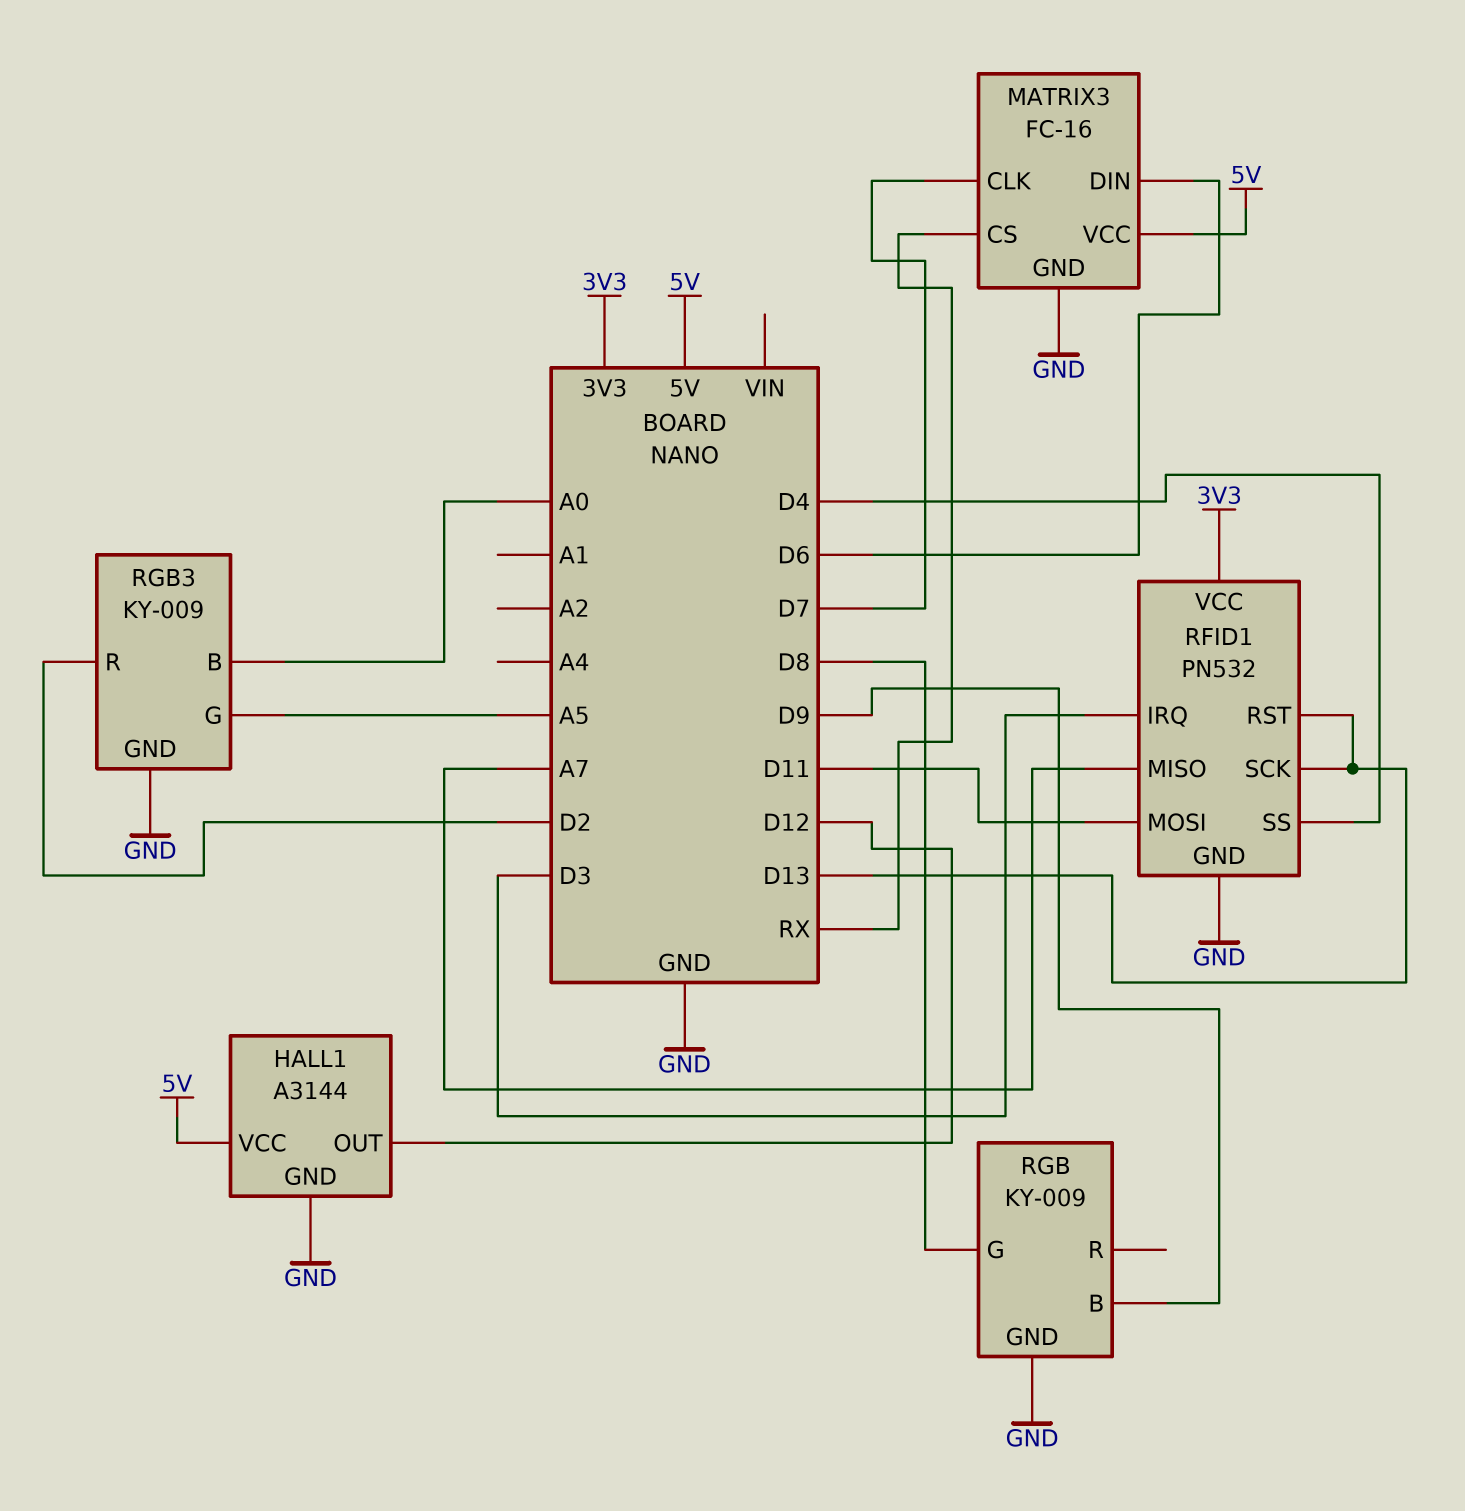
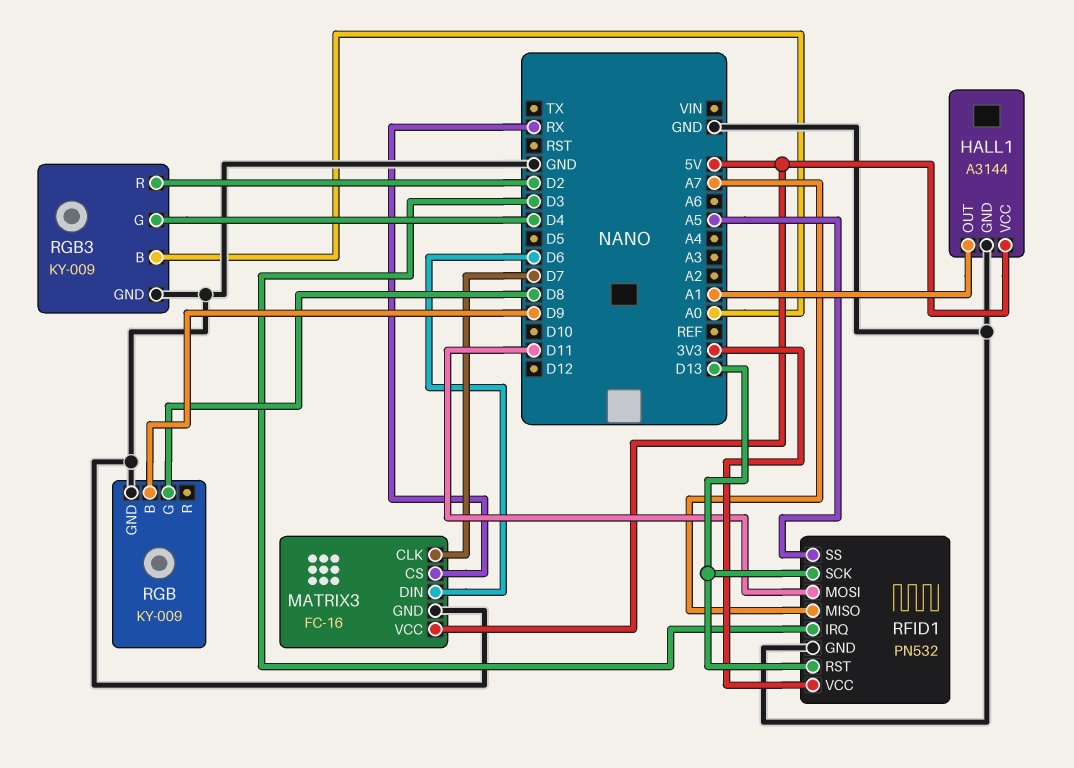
HALL1 pin OUT: D12 -> A1
RFID1 pin SS: D4 -> A5
RGB3 pin G: A5 -> D4

